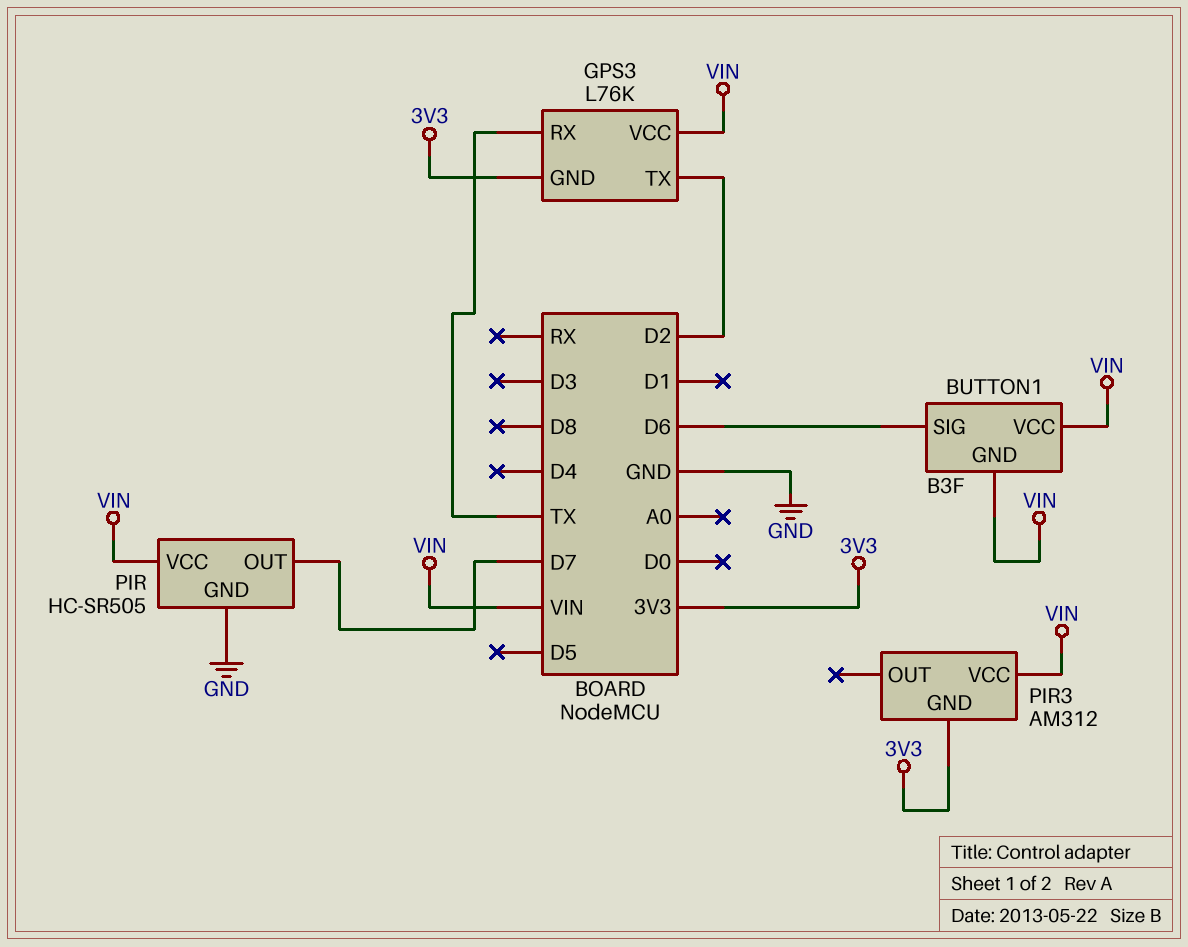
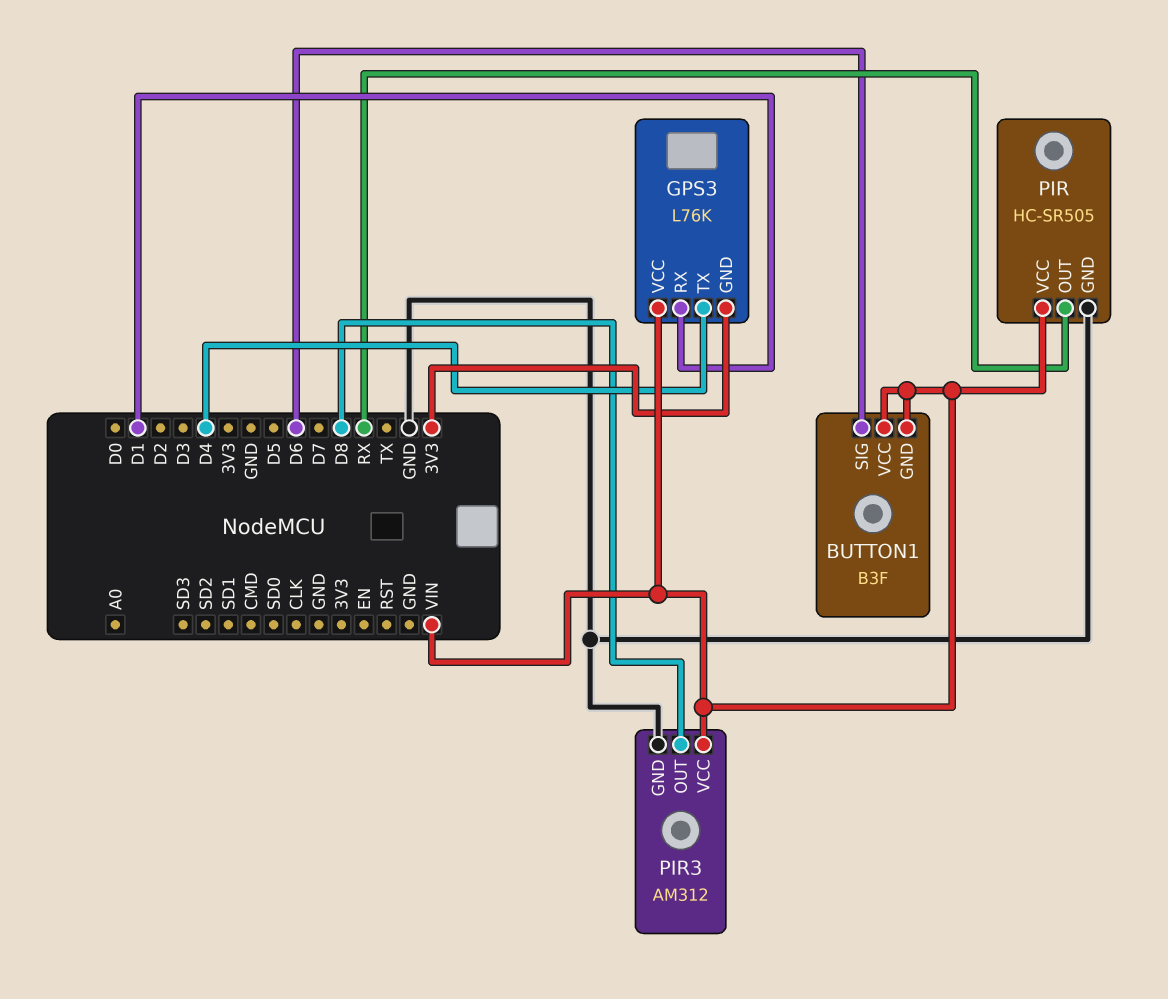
GPS3 pin RX: TX -> D1
GPS3 pin TX: D2 -> D4
PIR pin OUT: D7 -> RX
PIR3 pin GND: 3V3 -> GND
PIR3 pin OUT: none -> D8

